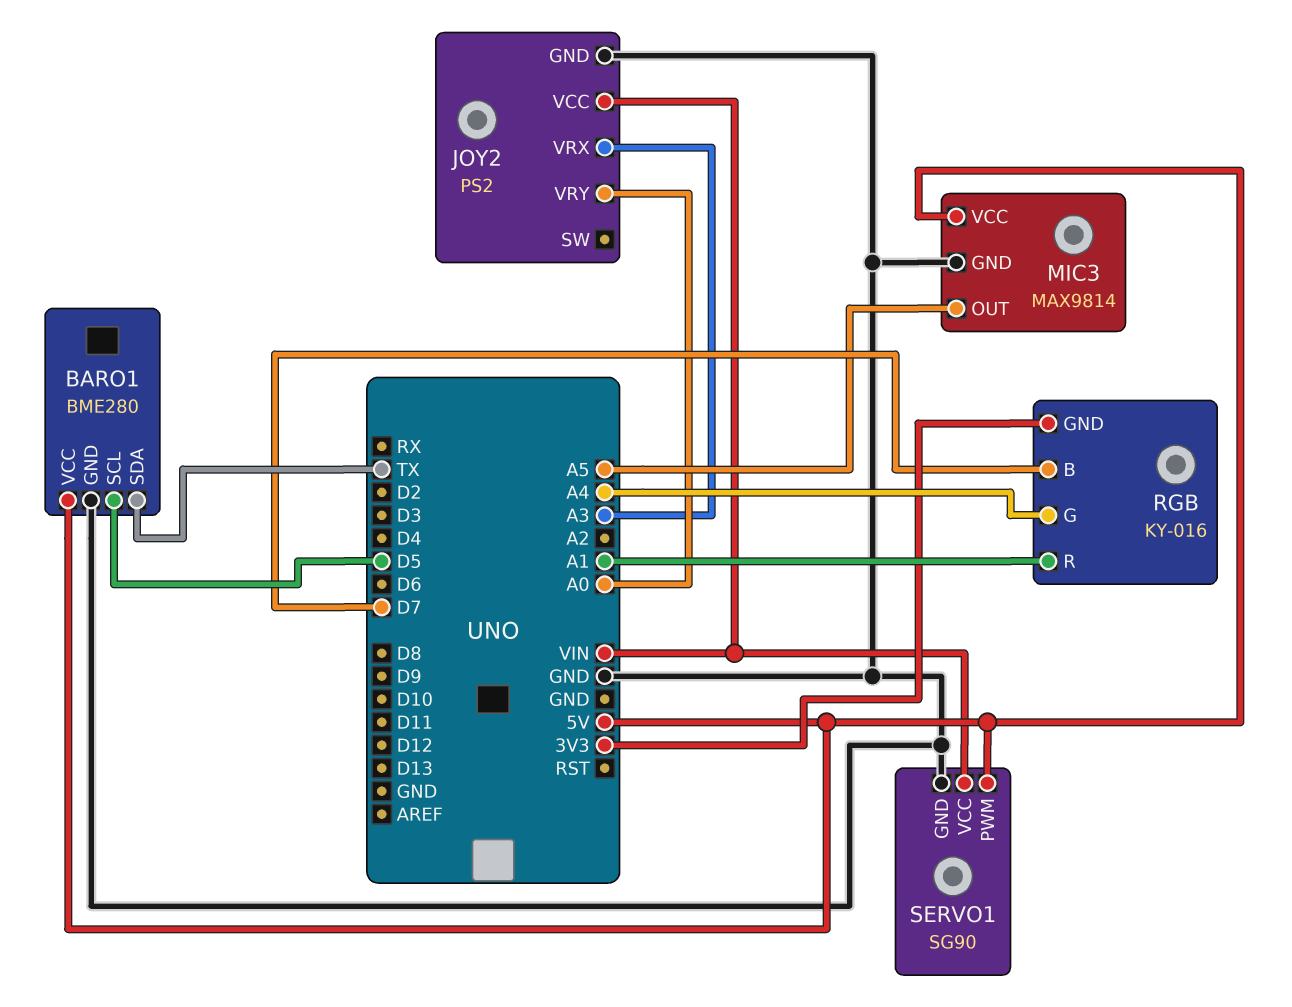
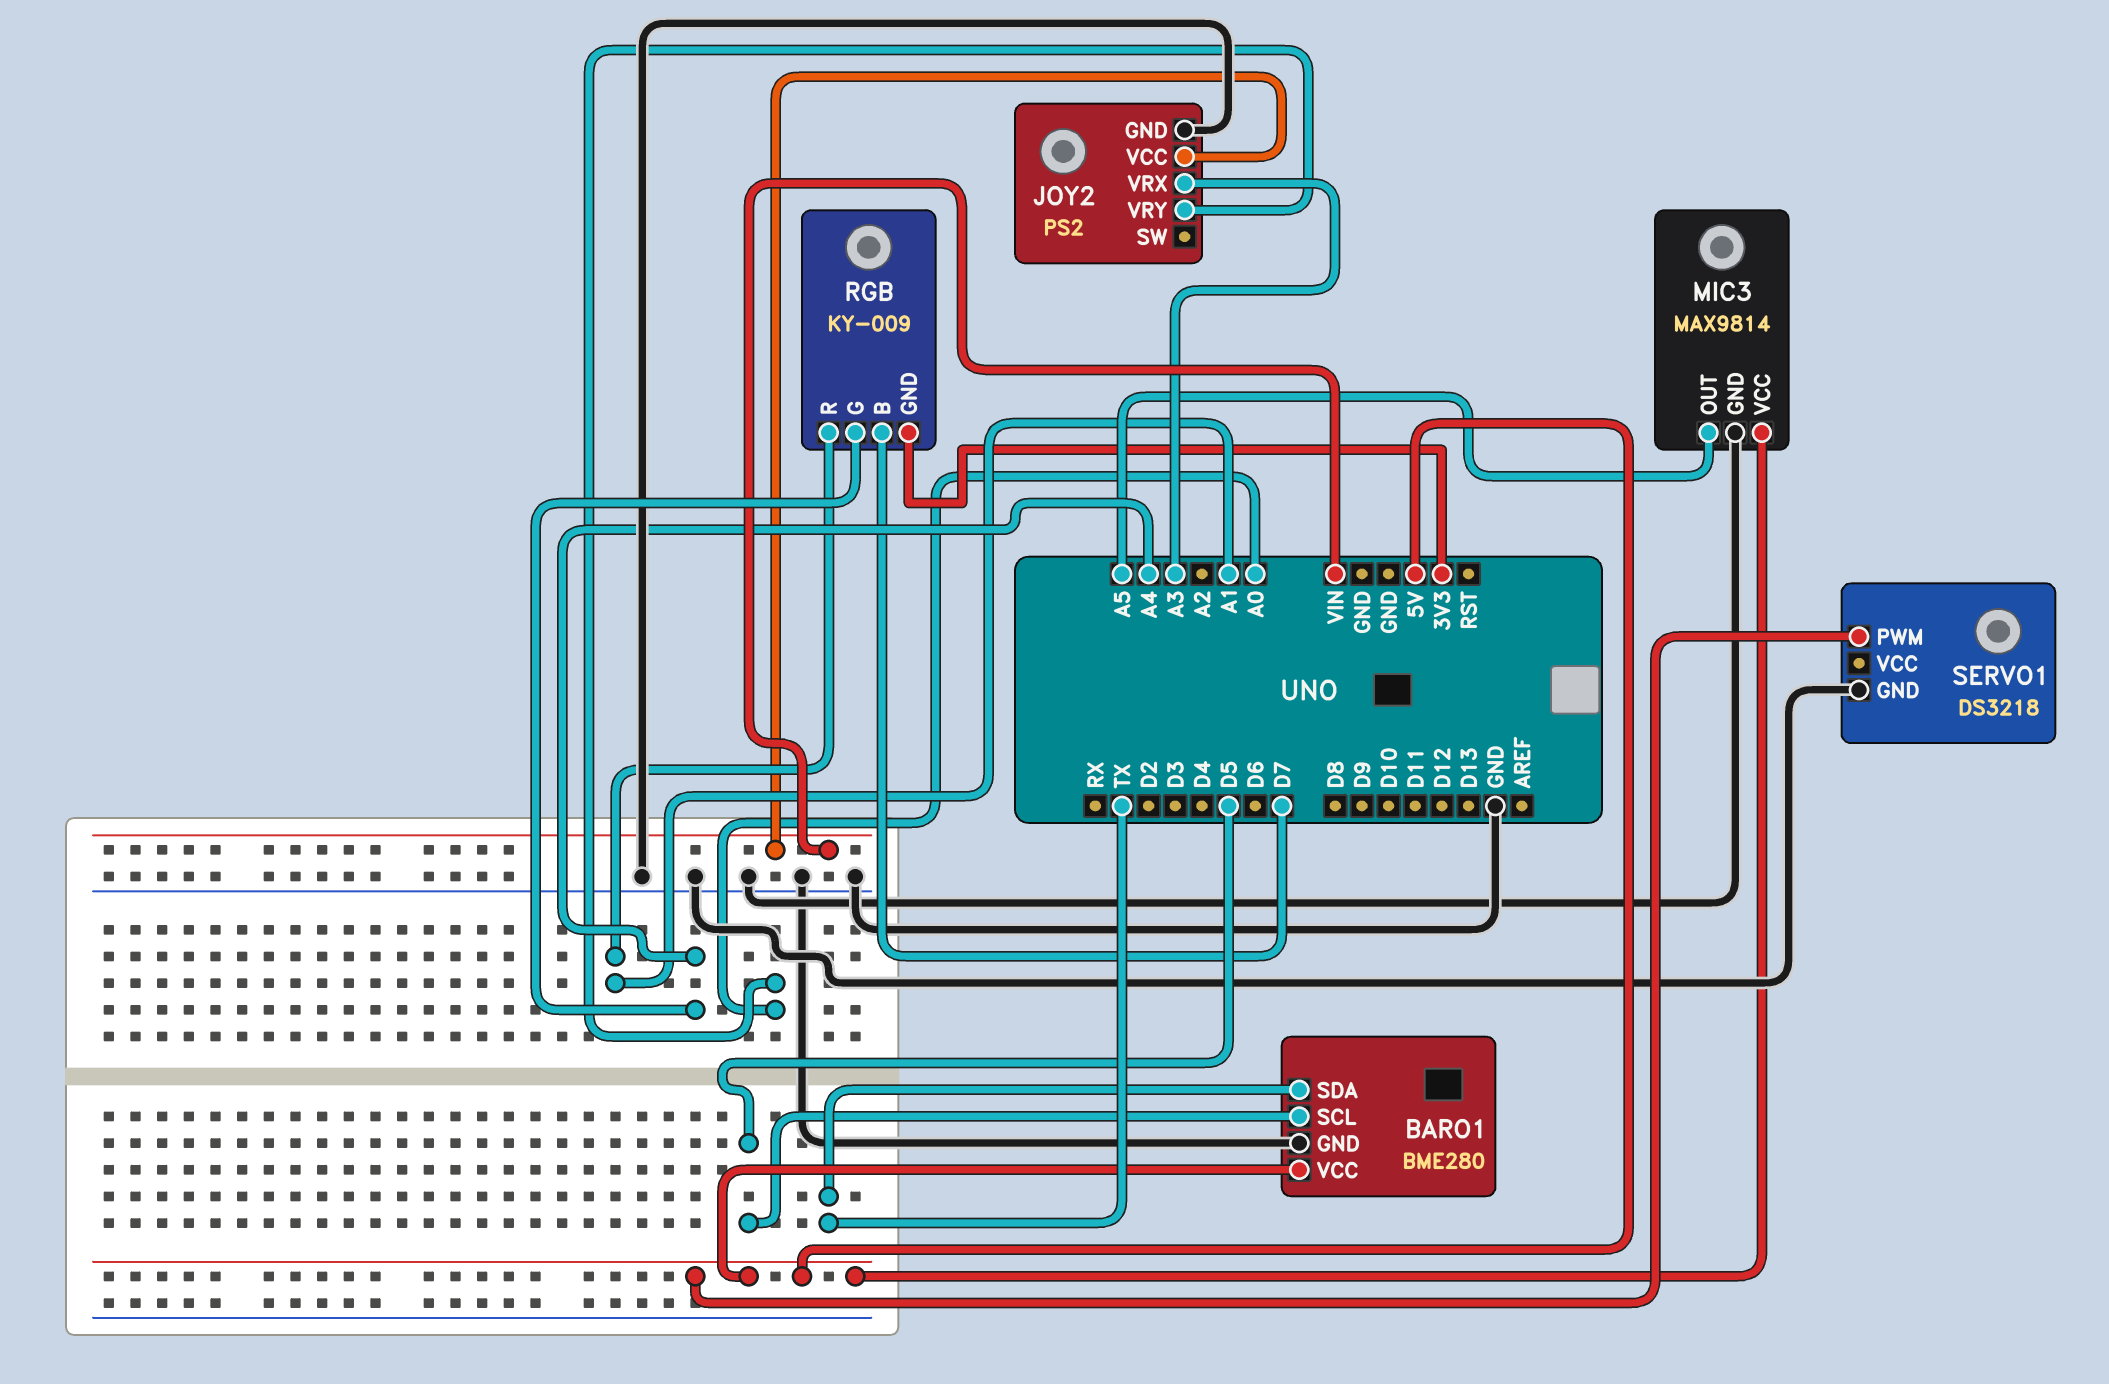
RGB: KY-016 -> KY-009
SERVO1: SG90 -> DS3218
SERVO1 pin VCC: VIN -> none

